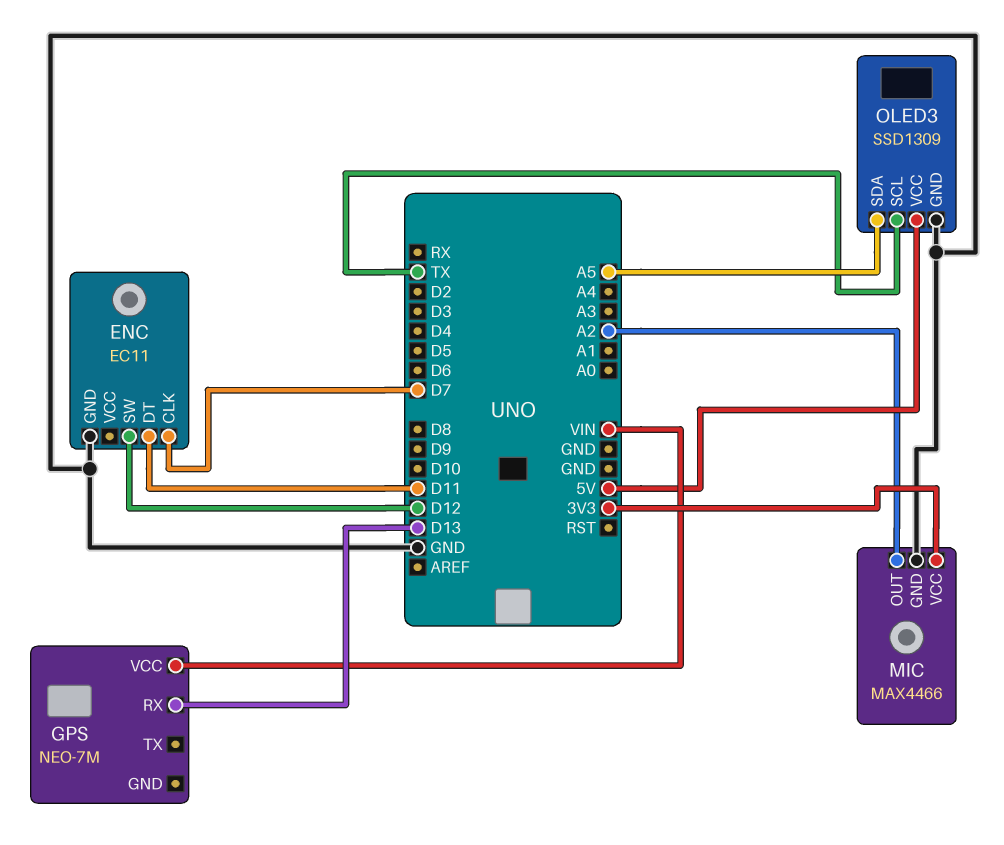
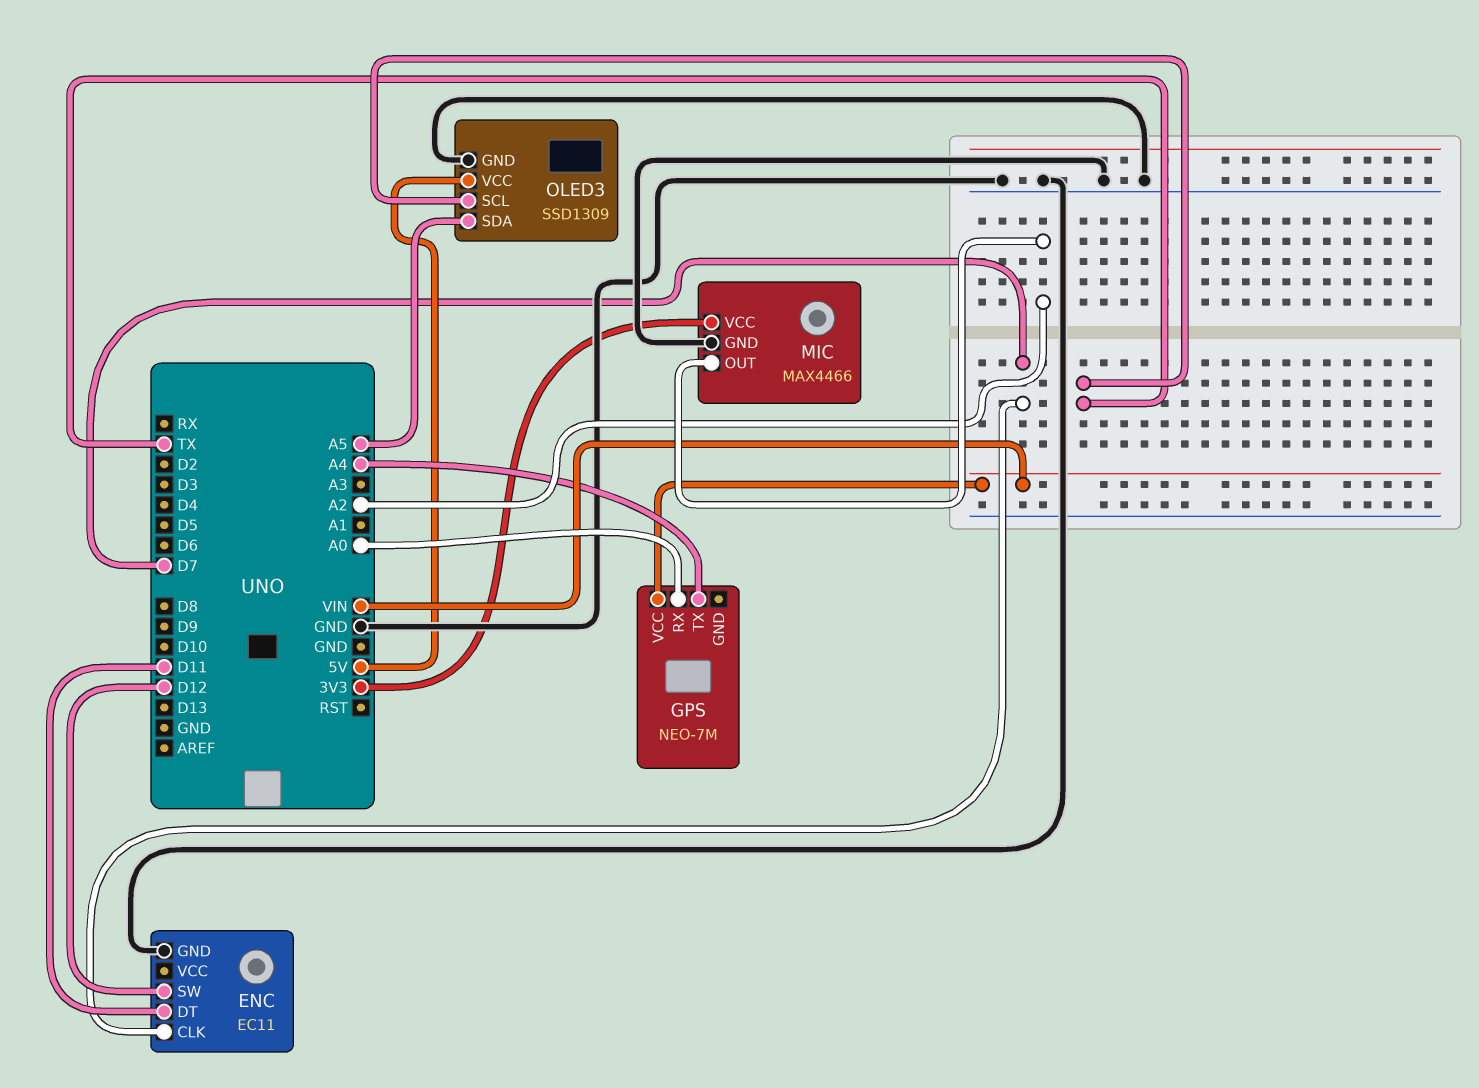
GPS pin RX: D13 -> A0
GPS pin TX: none -> A4

